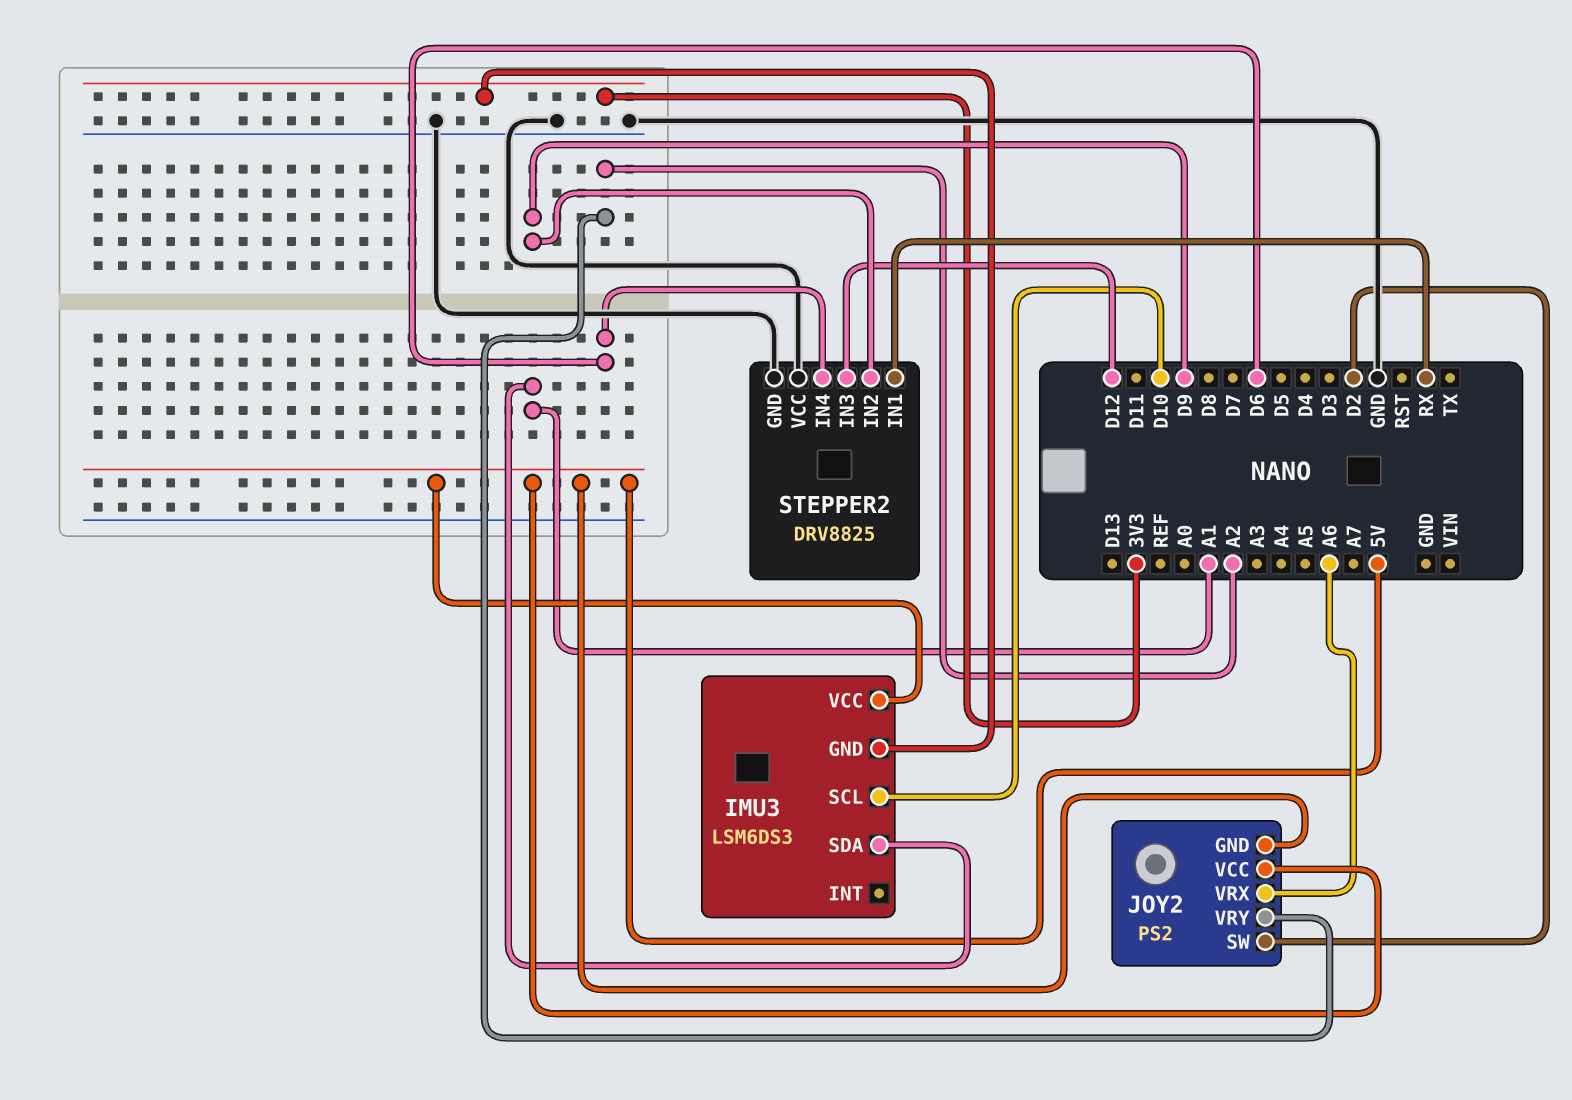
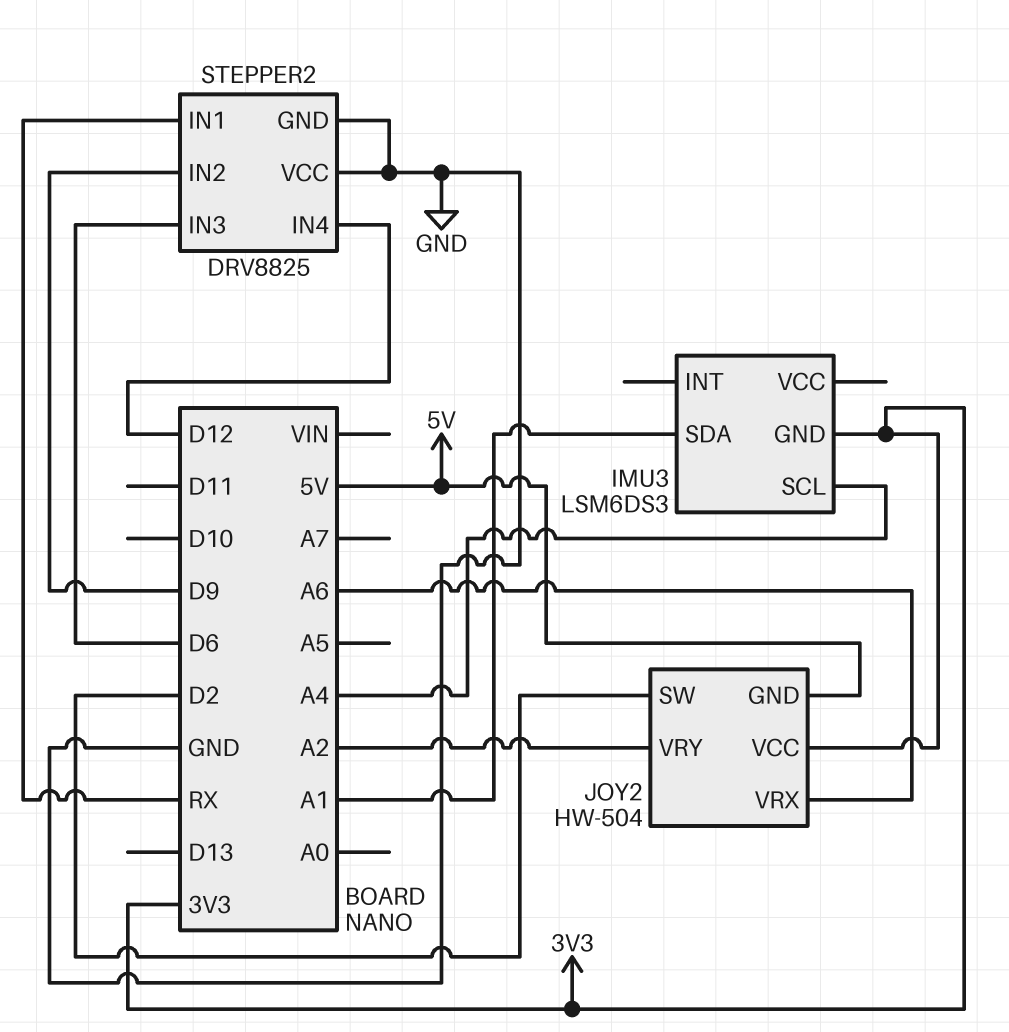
IMU3 pin SCL: D10 -> A4
IMU3 pin VCC: 5V -> none
JOY2: PS2 -> HW-504
JOY2 pin VCC: 5V -> 3V3
STEPPER2 pin IN3: D12 -> D6
STEPPER2 pin IN4: D6 -> D12

